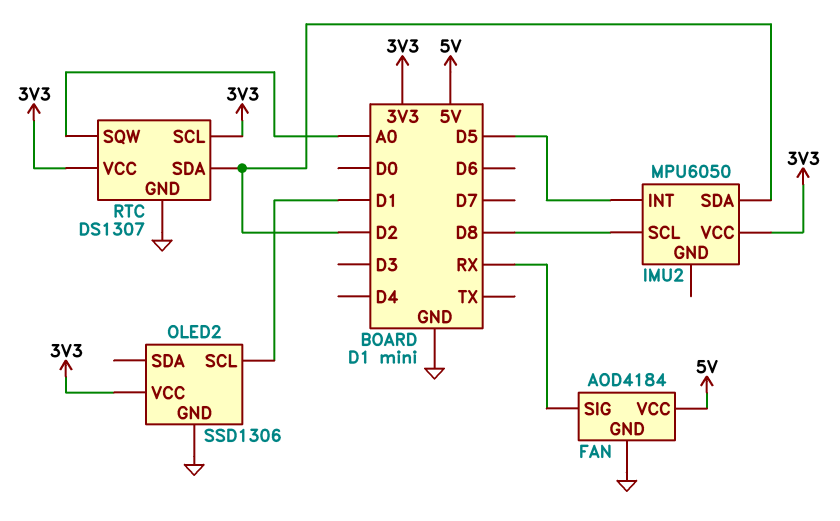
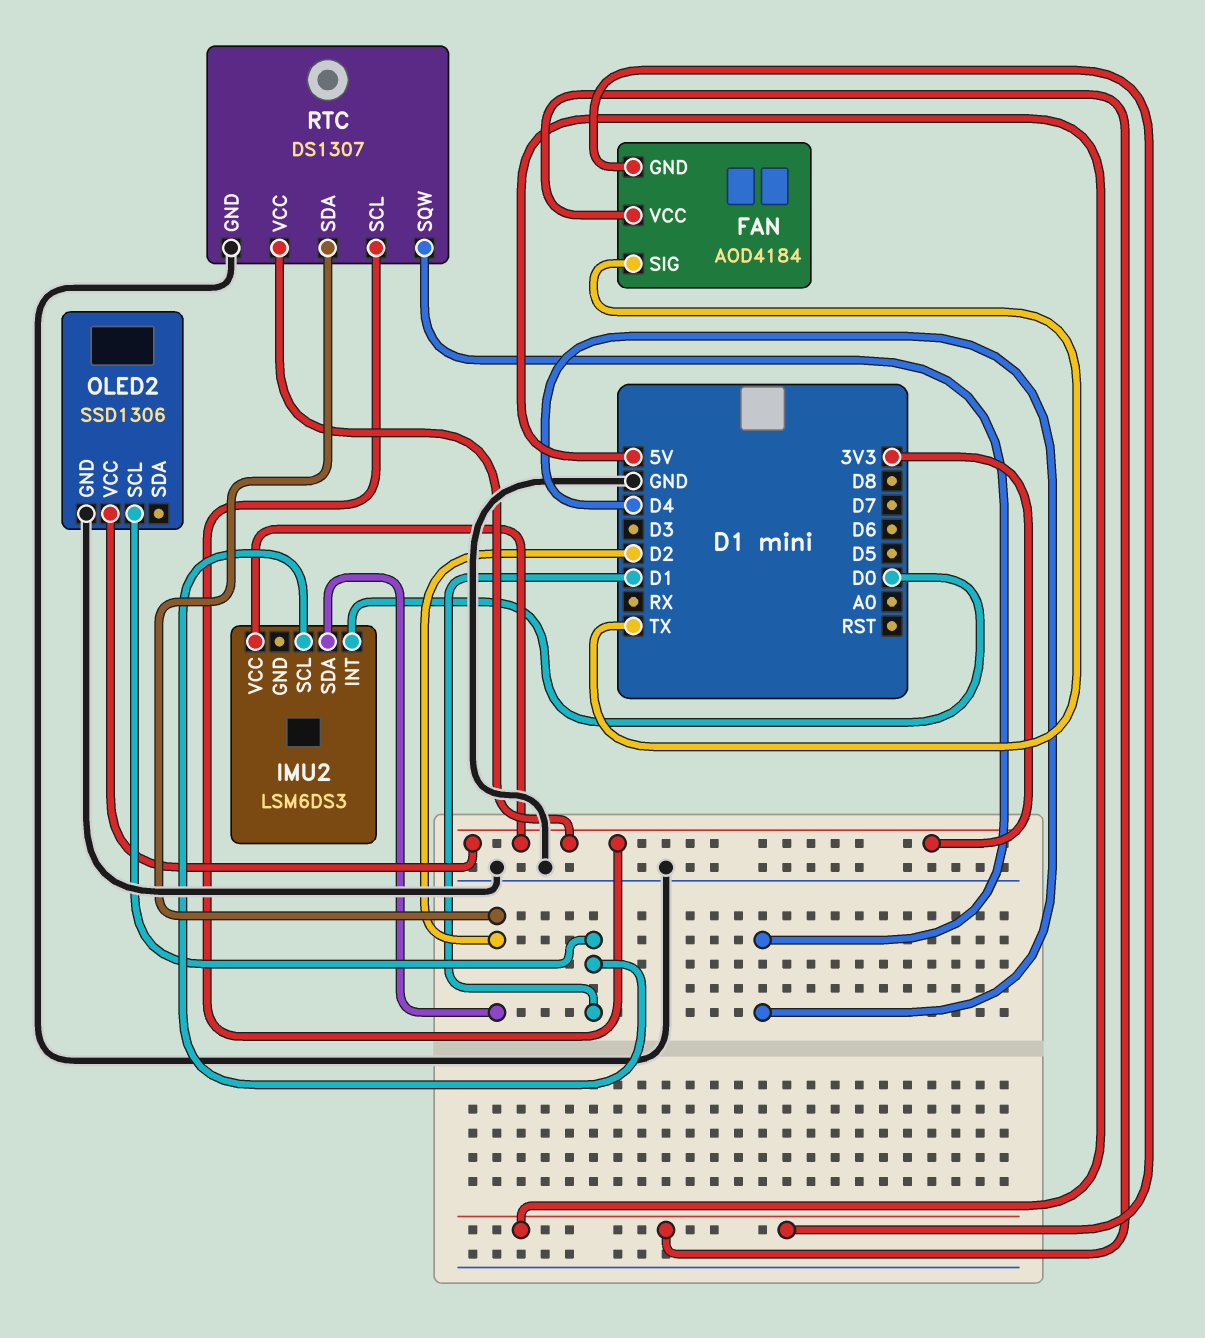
FAN pin GND: GND -> 5V
FAN pin SIG: RX -> TX
IMU2: MPU6050 -> LSM6DS3
IMU2 pin INT: D5 -> D0
IMU2 pin SCL: D8 -> D1
RTC pin SQW: A0 -> D4

